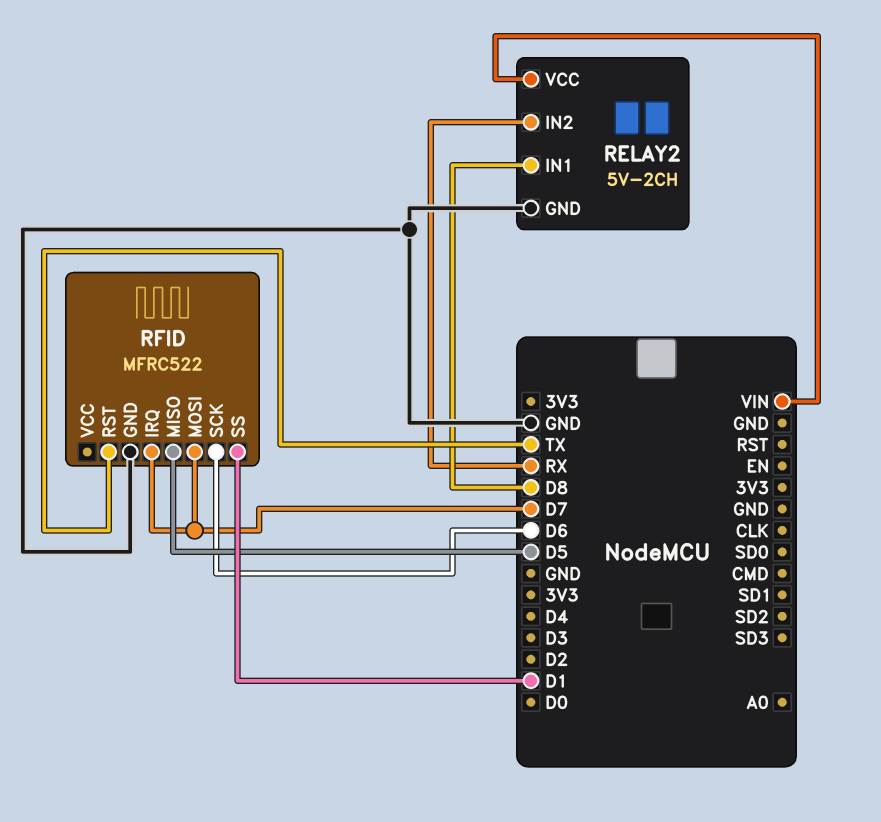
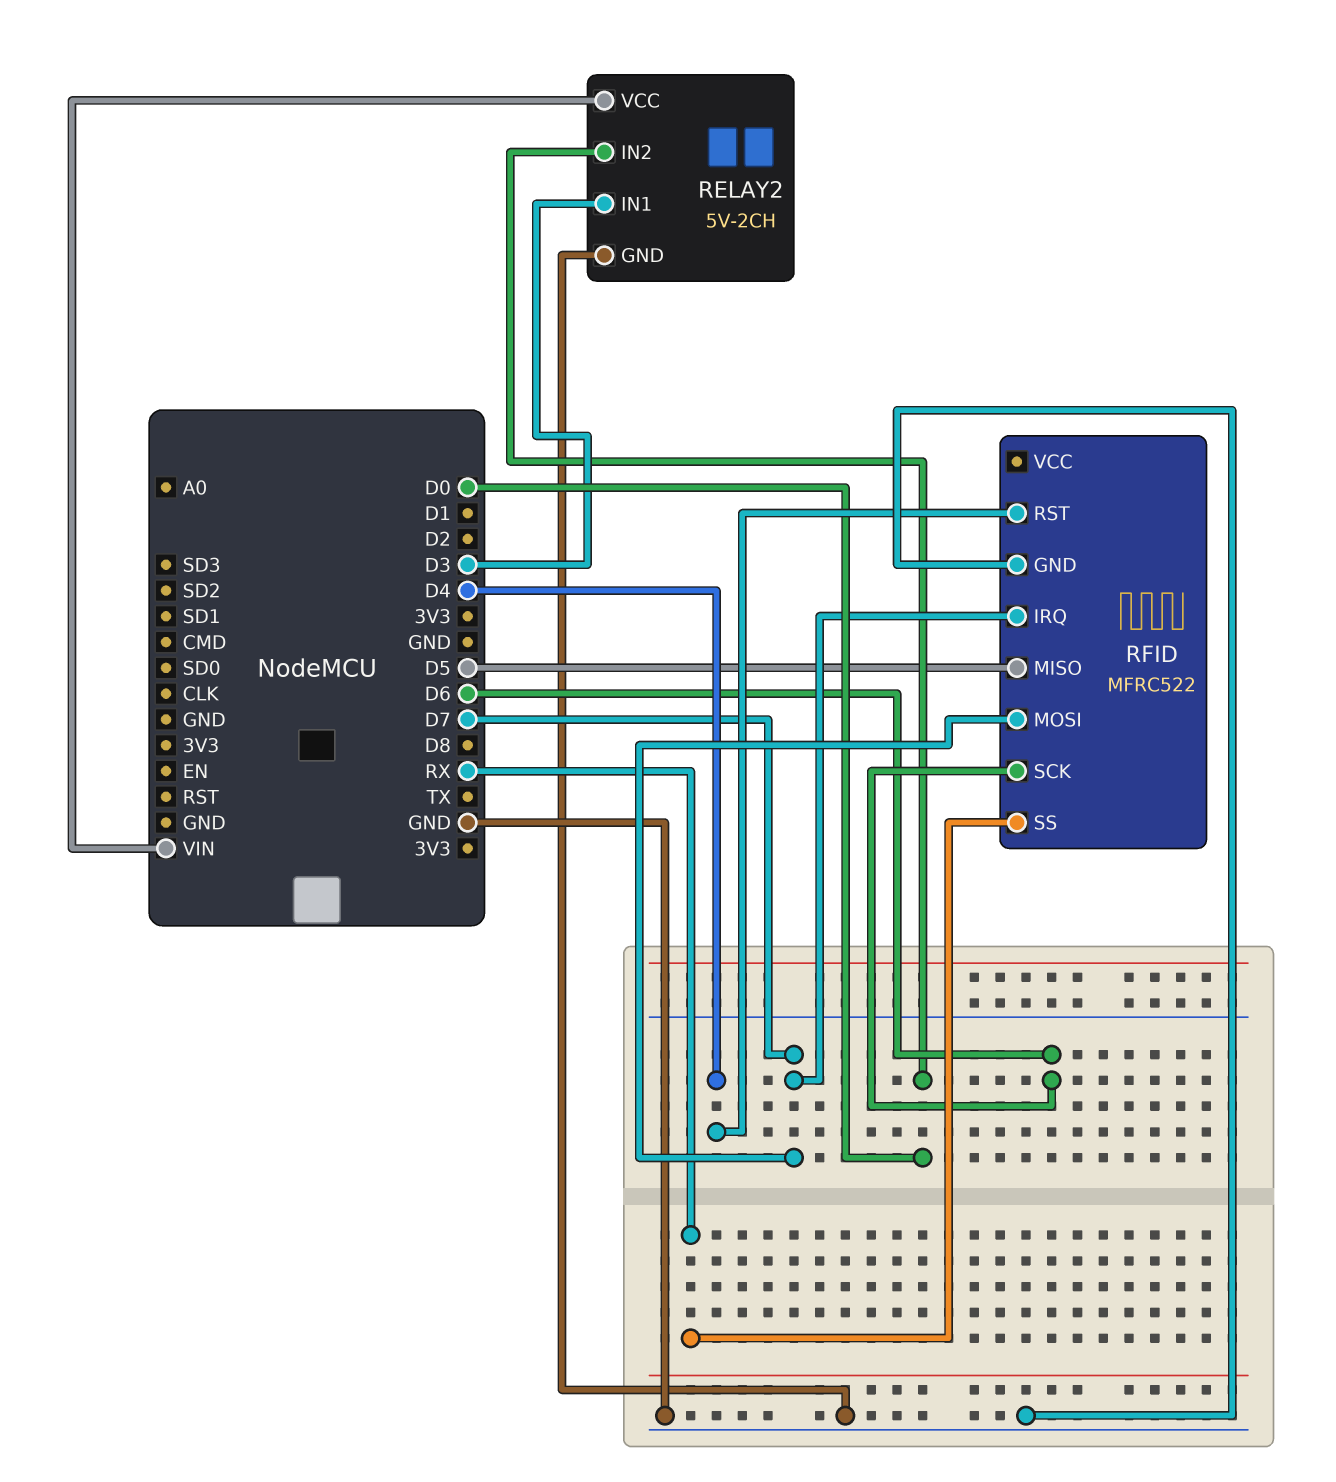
RELAY2 pin IN1: D8 -> D3
RELAY2 pin IN2: RX -> D0
RFID pin RST: TX -> D4
RFID pin SS: D1 -> RX

